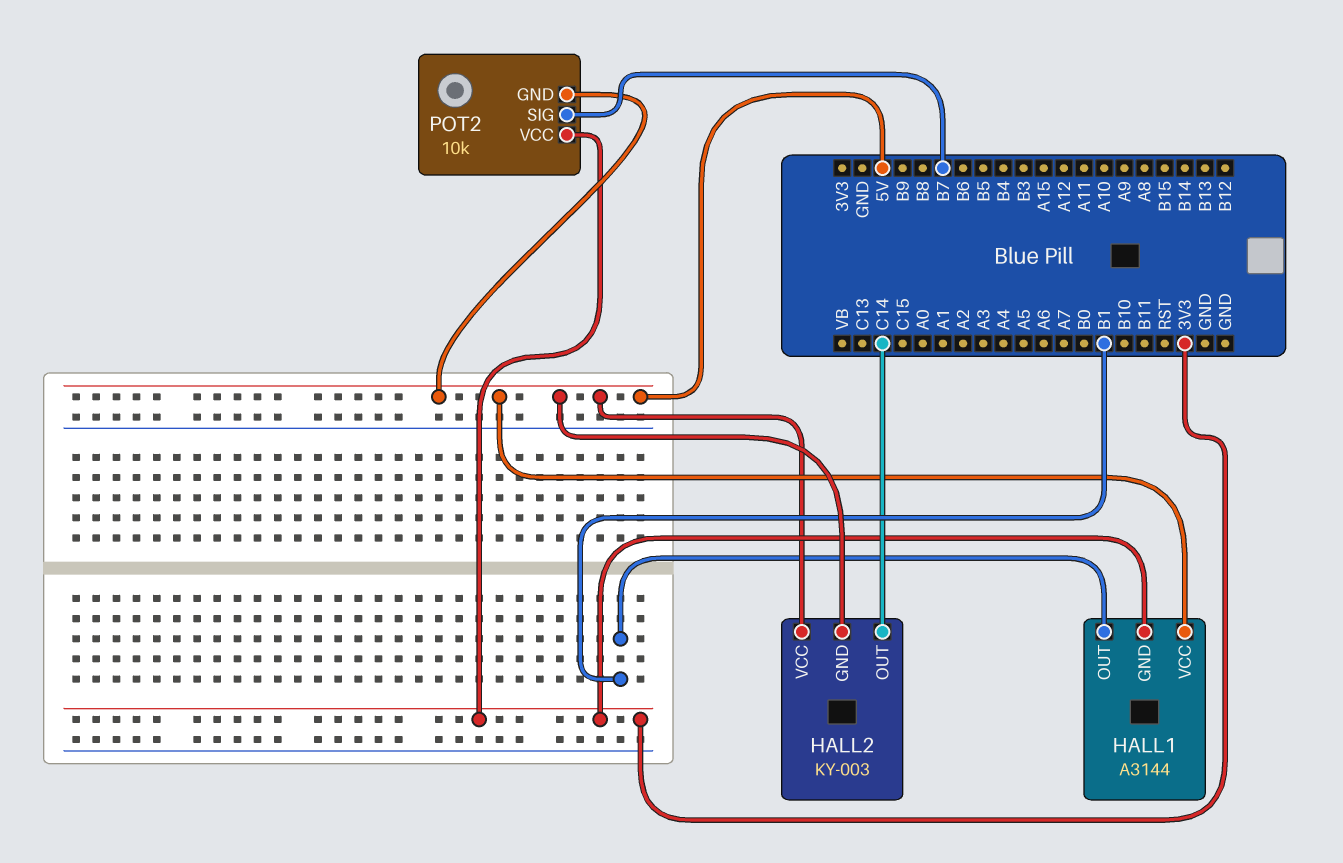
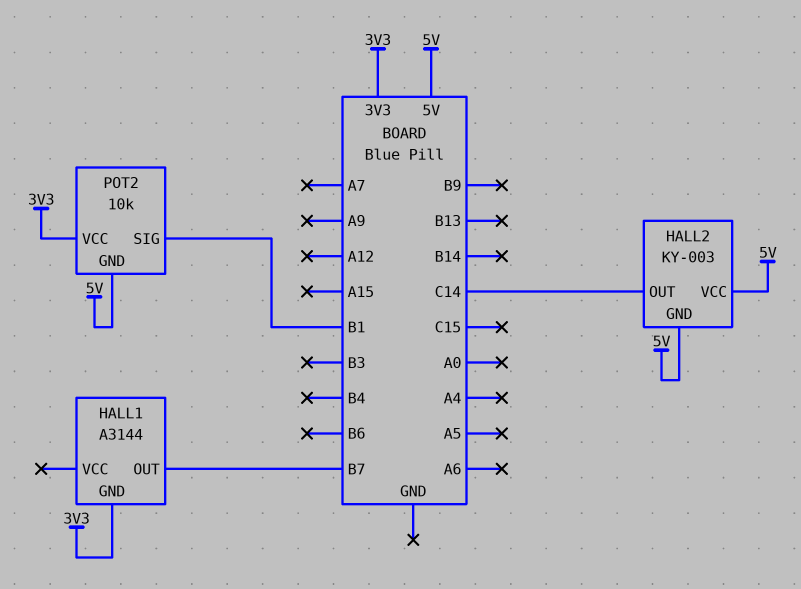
HALL1 pin OUT: B1 -> B7
HALL1 pin VCC: 5V -> none
POT2 pin SIG: B7 -> B1

